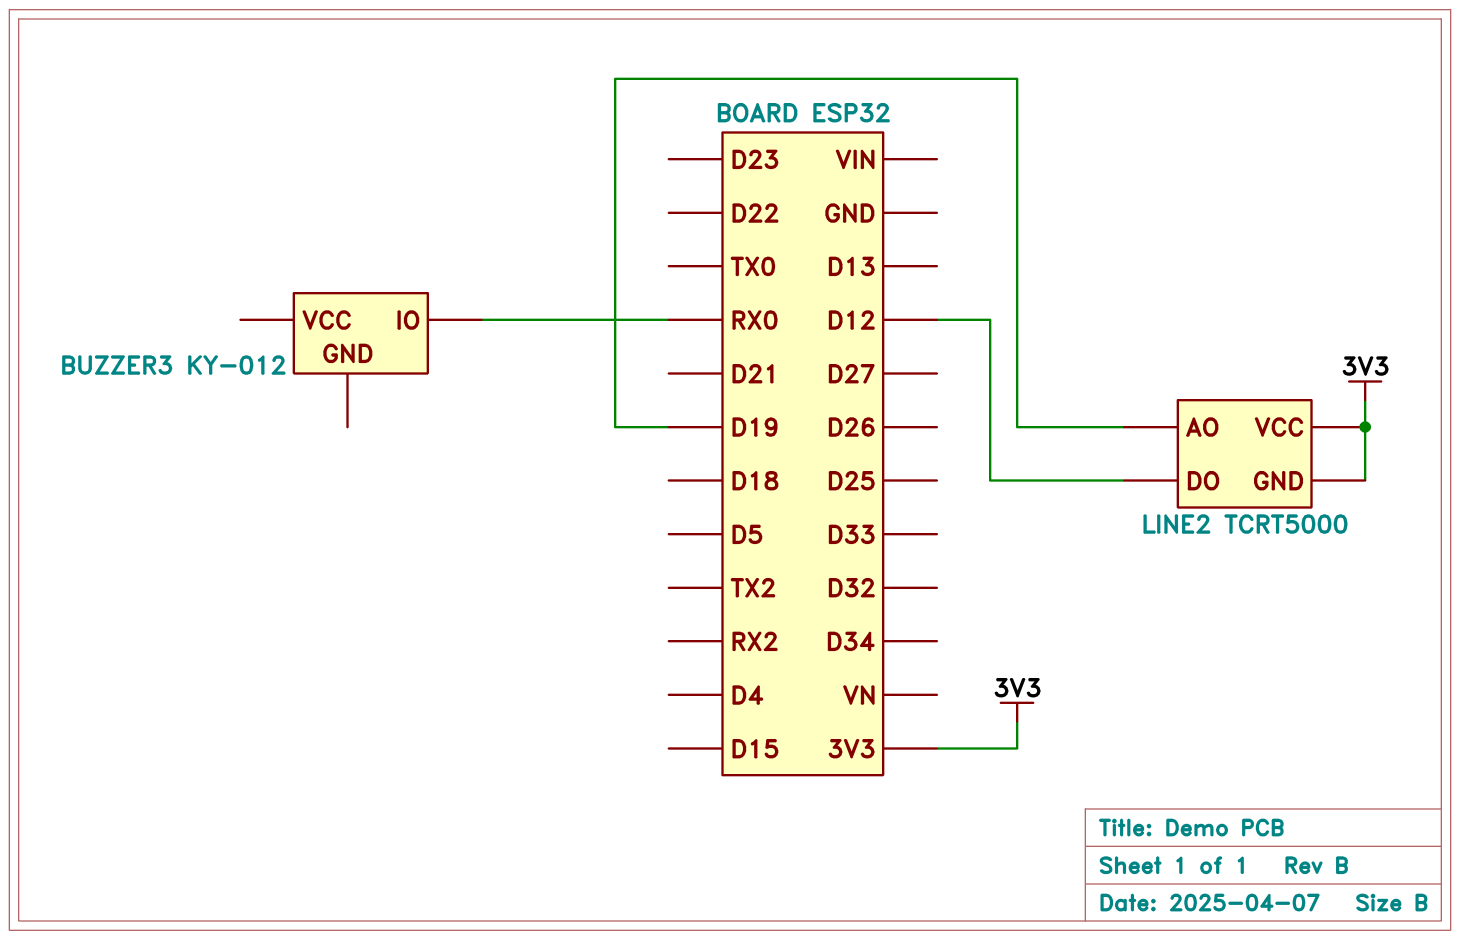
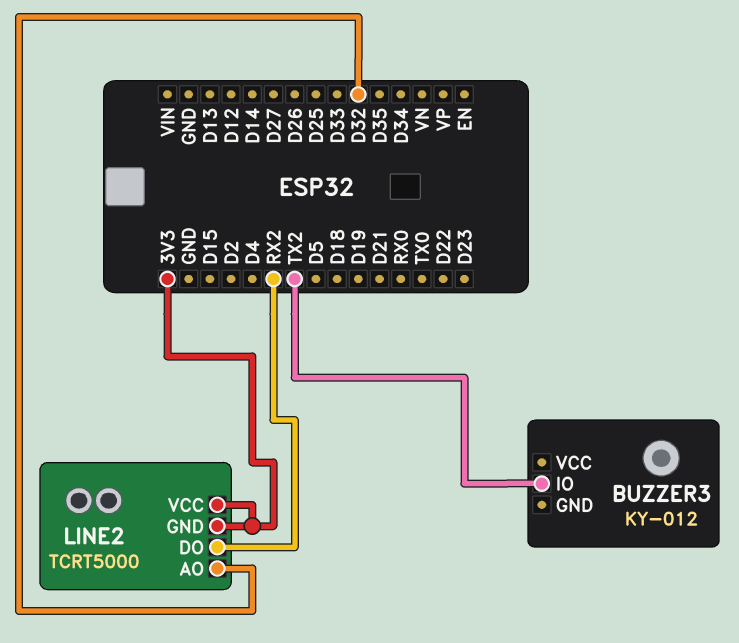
BUZZER3 pin IO: RX0 -> TX2
LINE2 pin AO: D19 -> D32
LINE2 pin DO: D12 -> RX2

